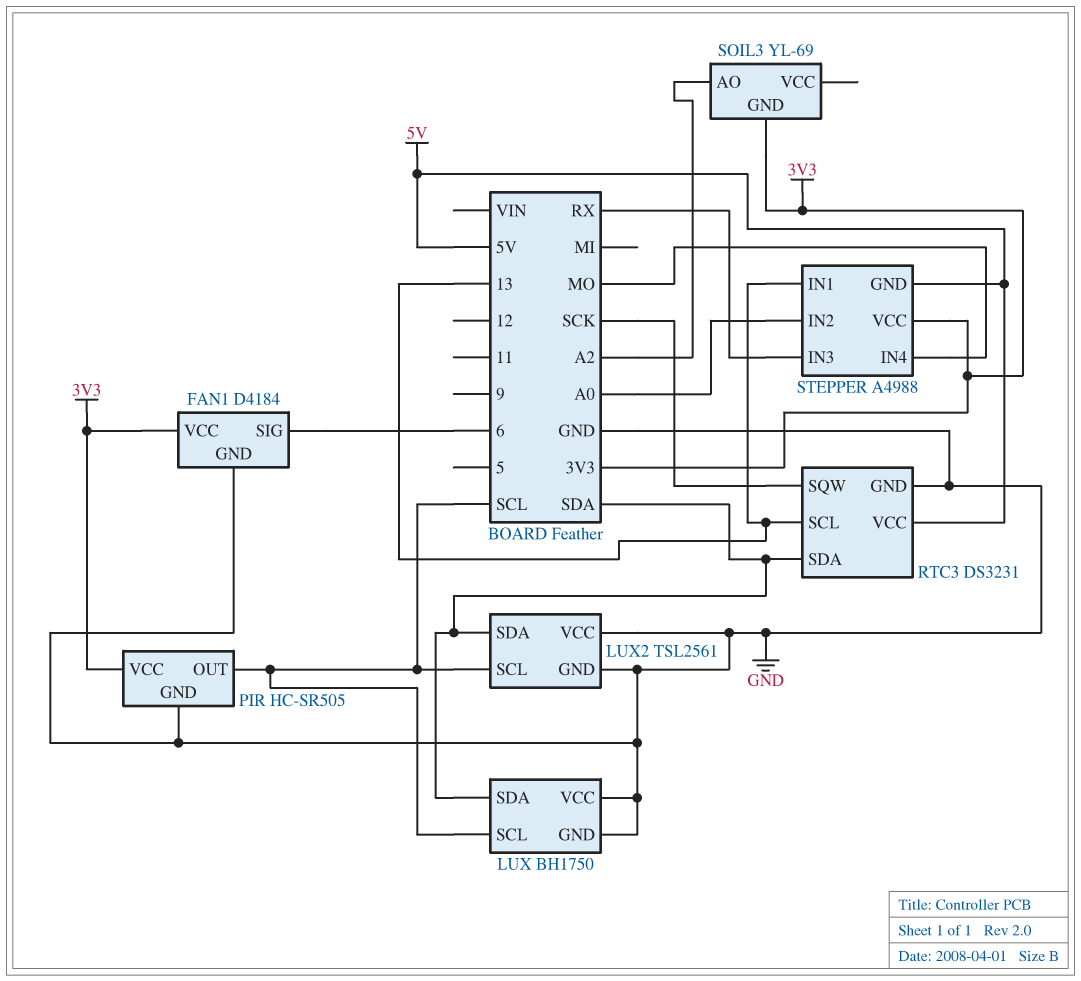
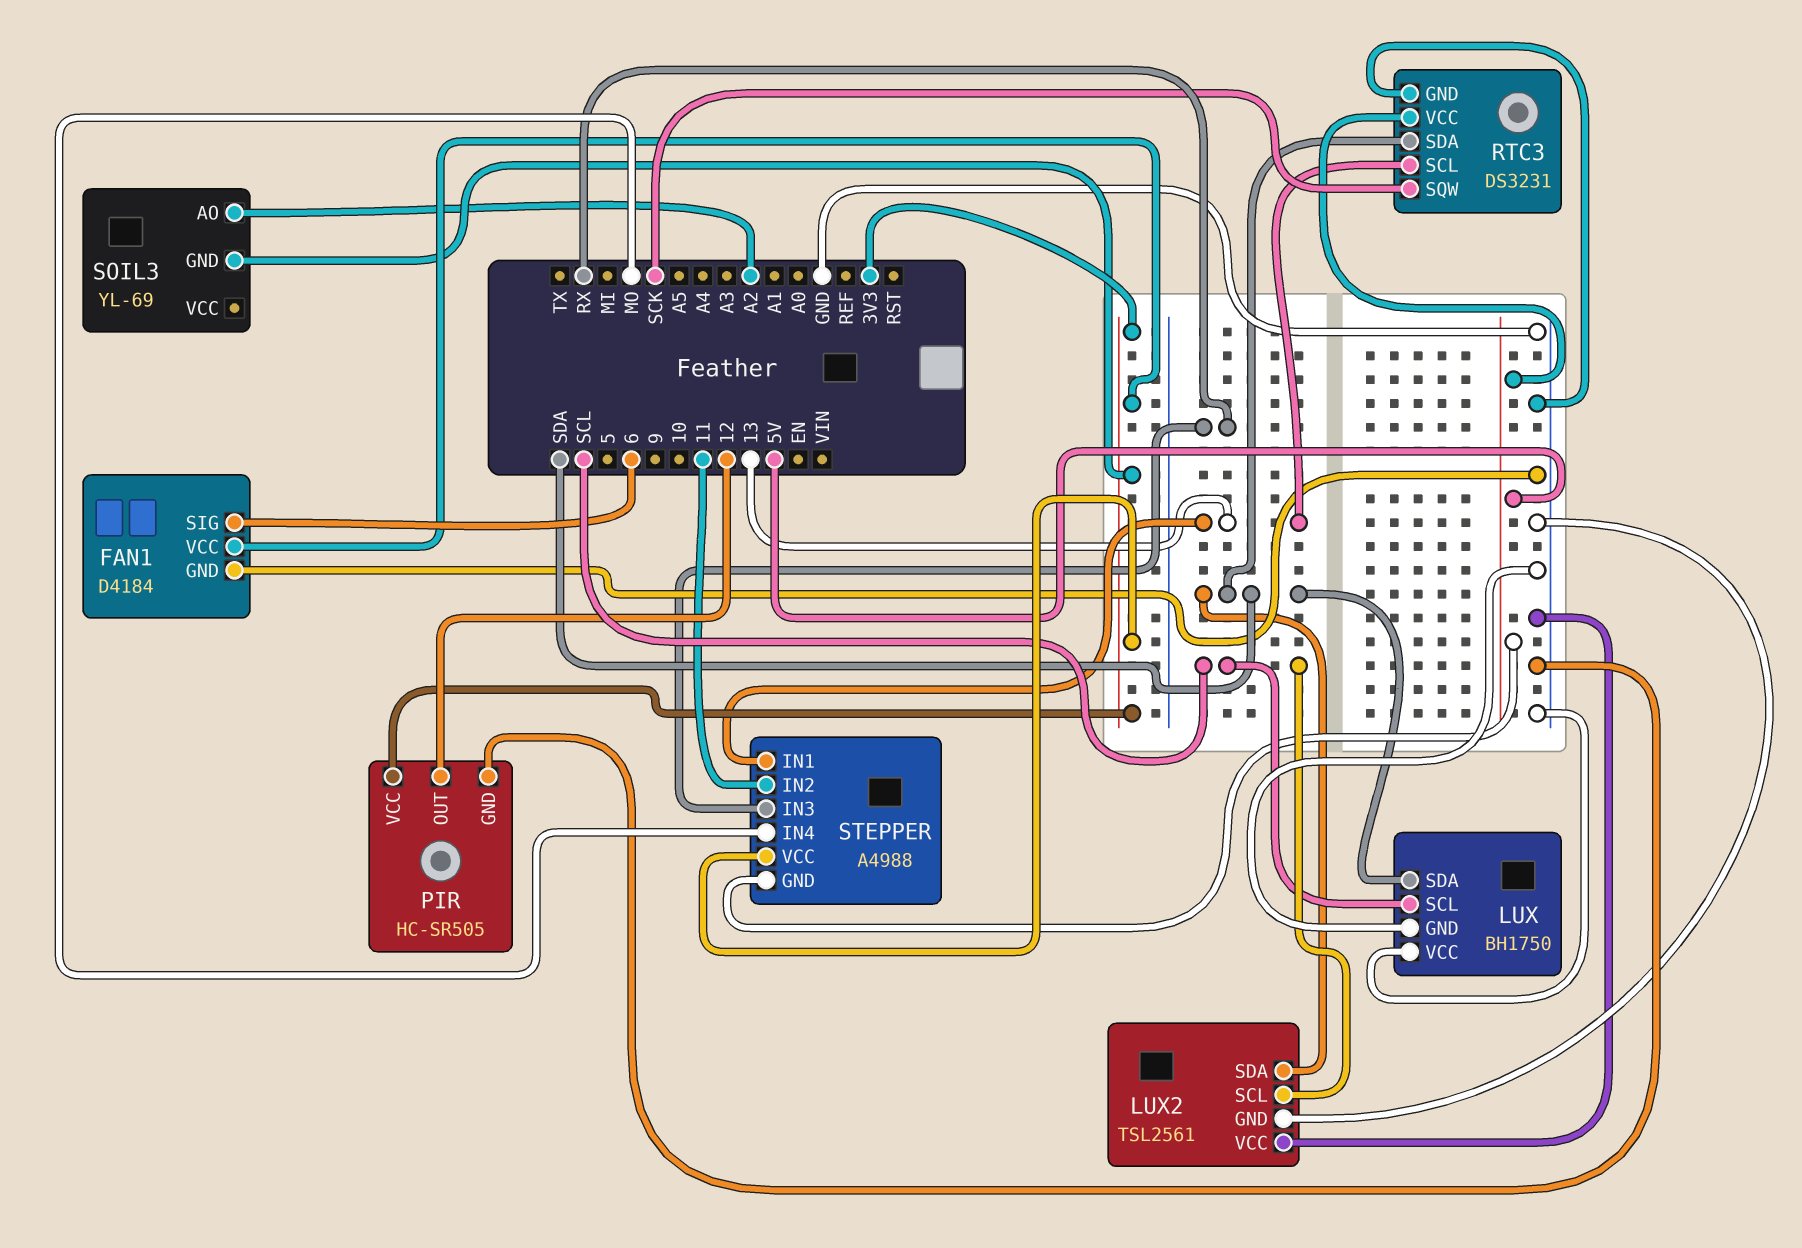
PIR pin OUT: SCL -> 12
STEPPER pin IN2: A0 -> 11

